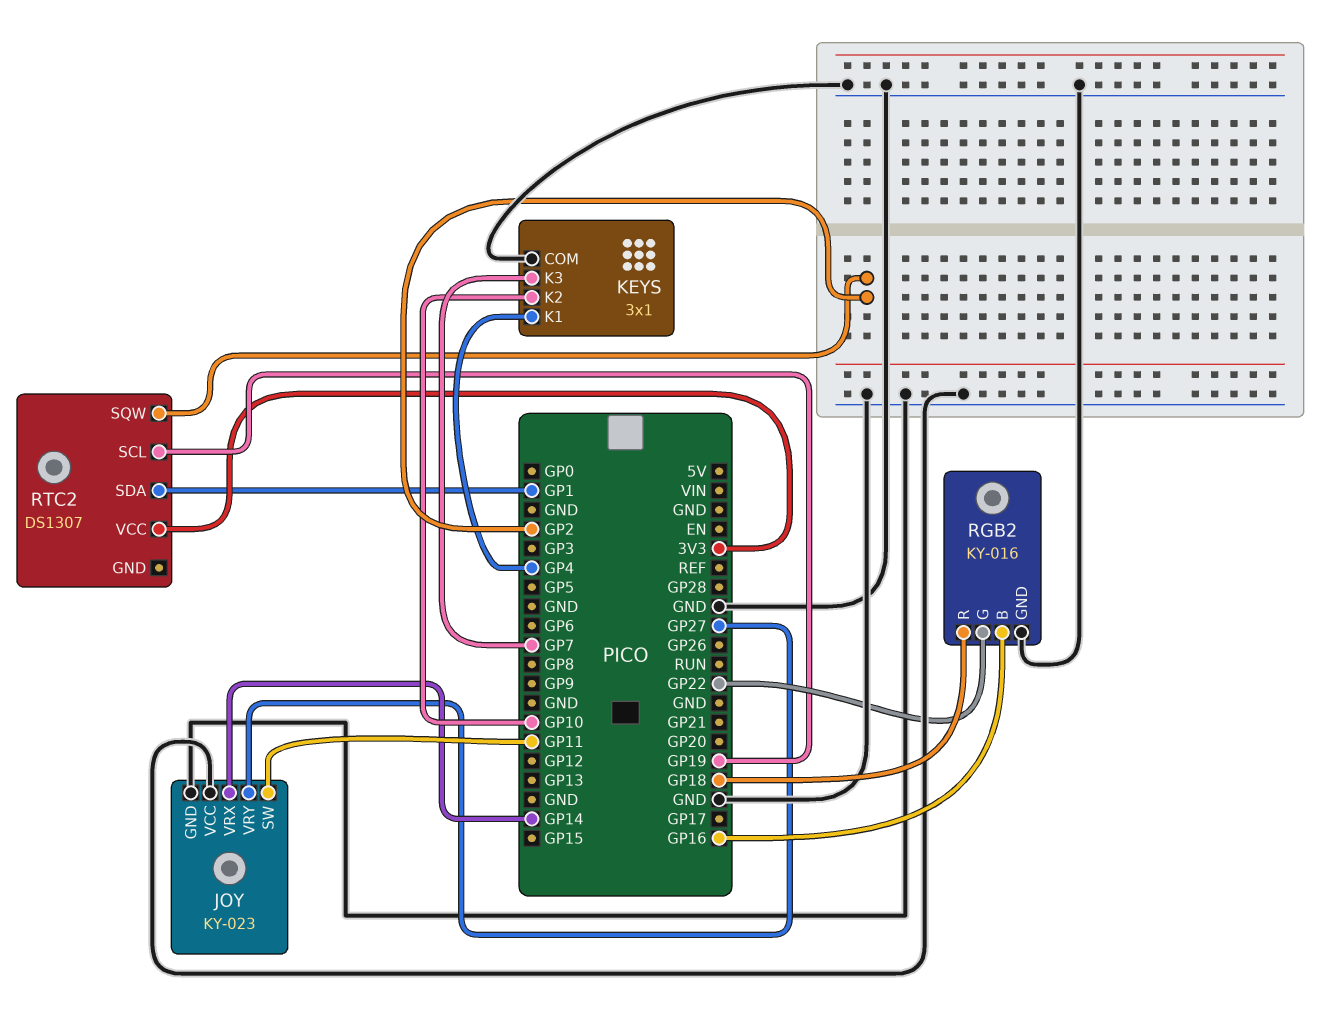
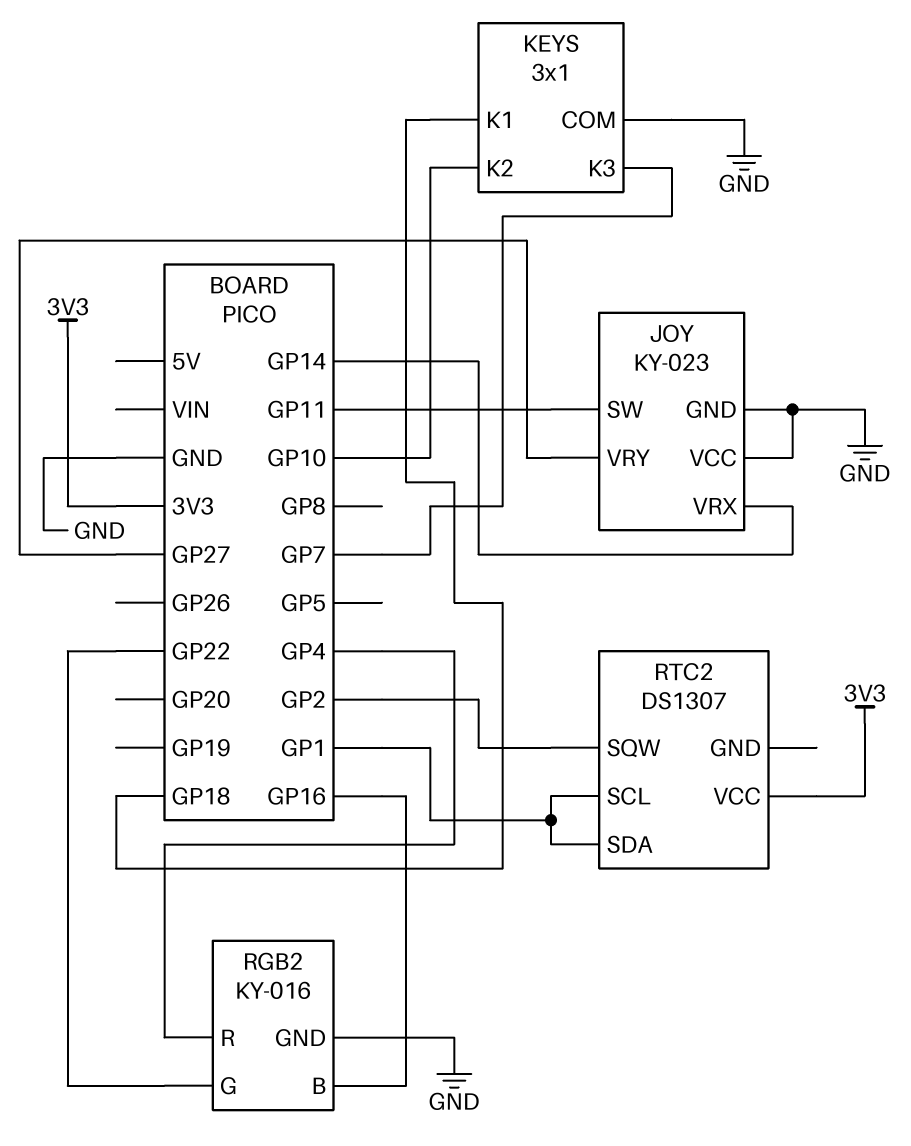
KEYS pin K1: GP4 -> GP18
RGB2 pin R: GP18 -> GP4
RTC2 pin SCL: GP19 -> GP1

